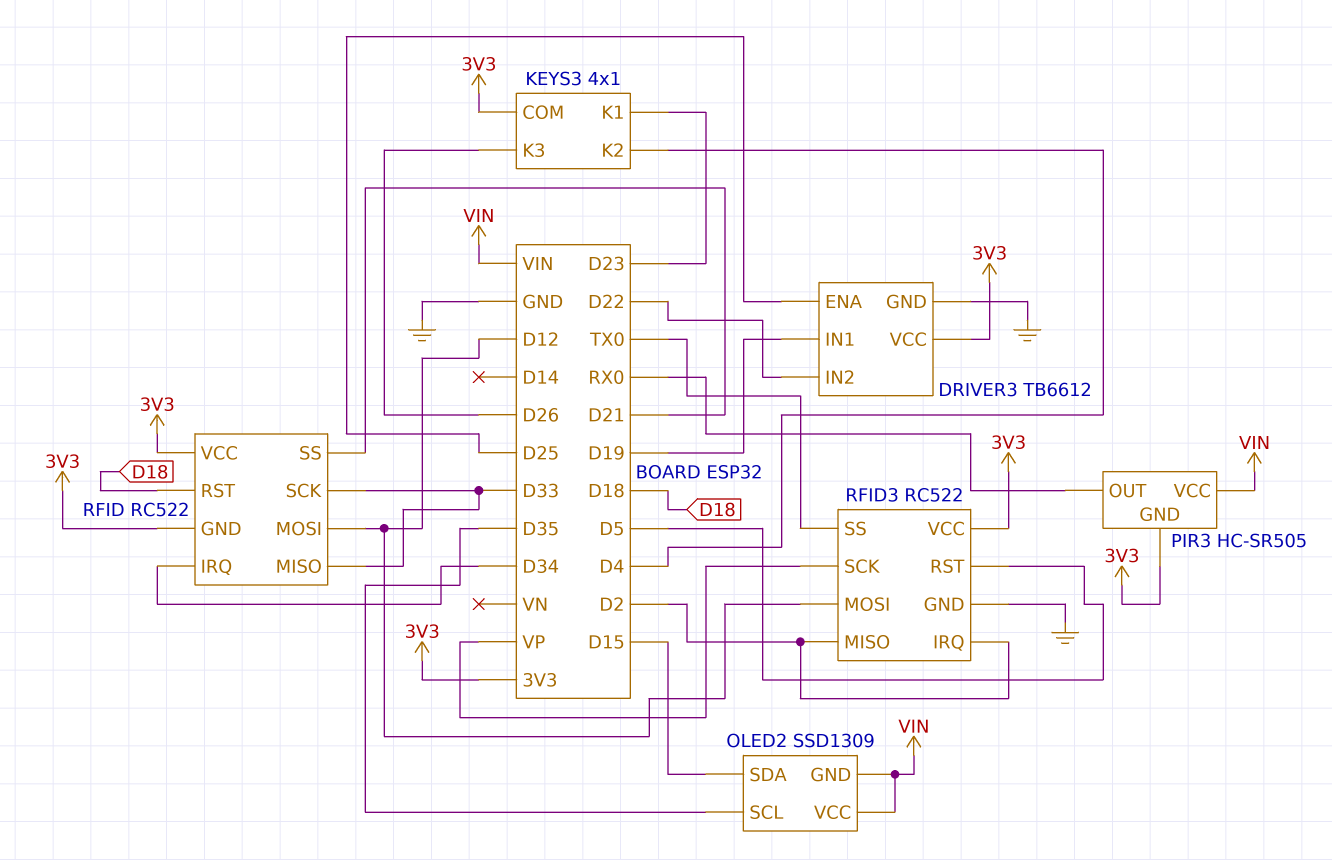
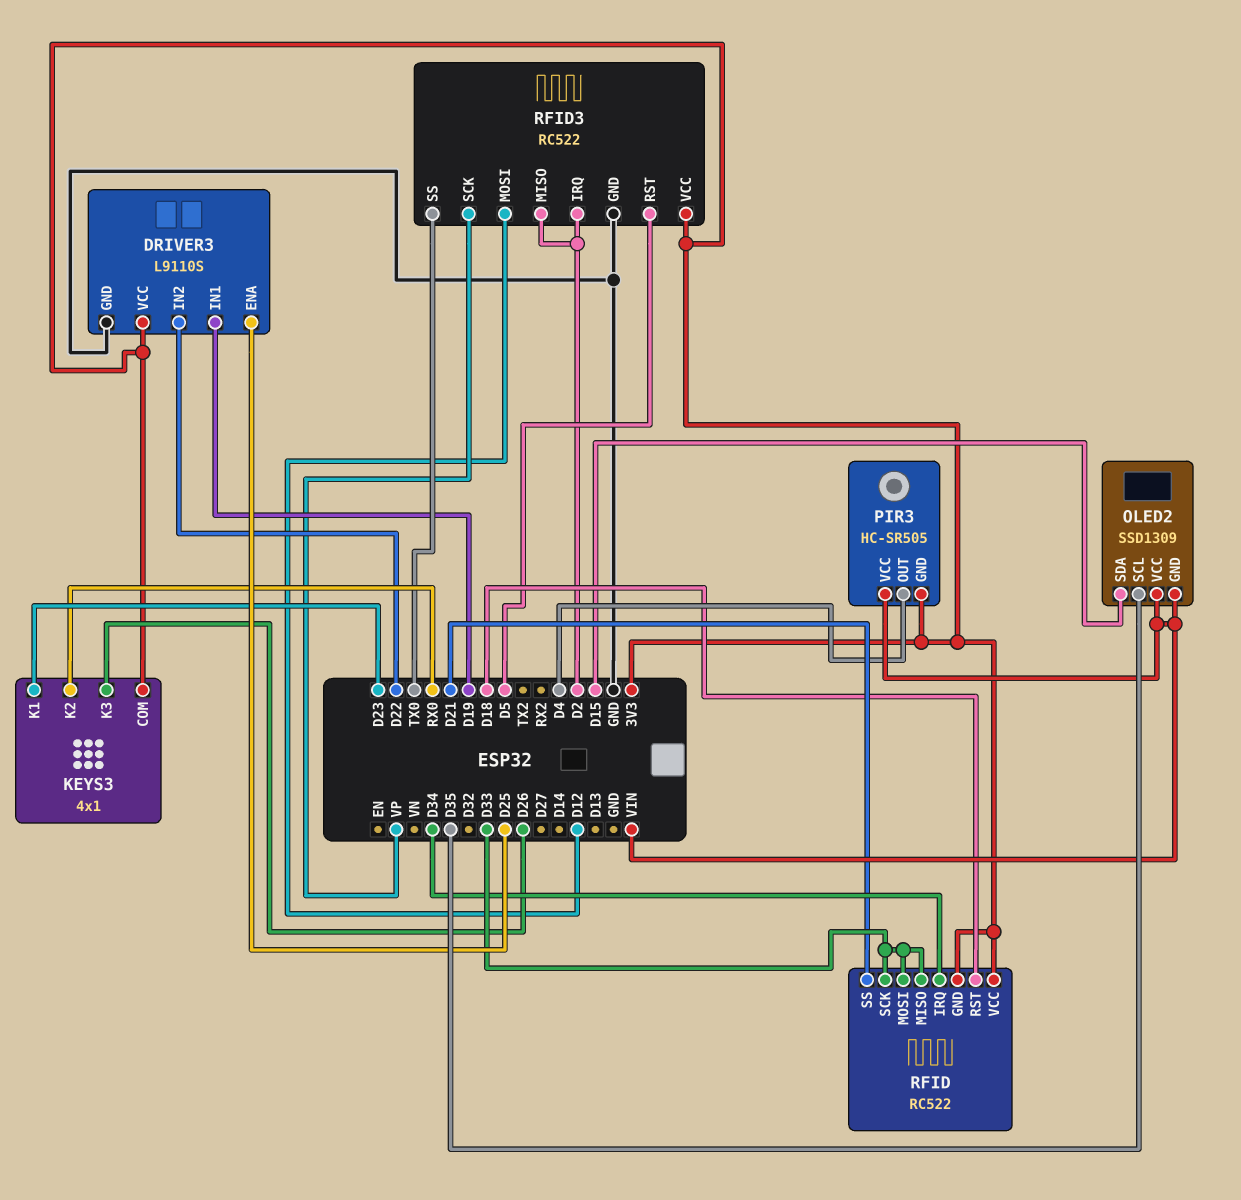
DRIVER3: TB6612 -> L9110S
KEYS3 pin K2: D4 -> RX0
PIR3 pin OUT: RX0 -> D4
RFID pin MOSI: D12 -> D33

